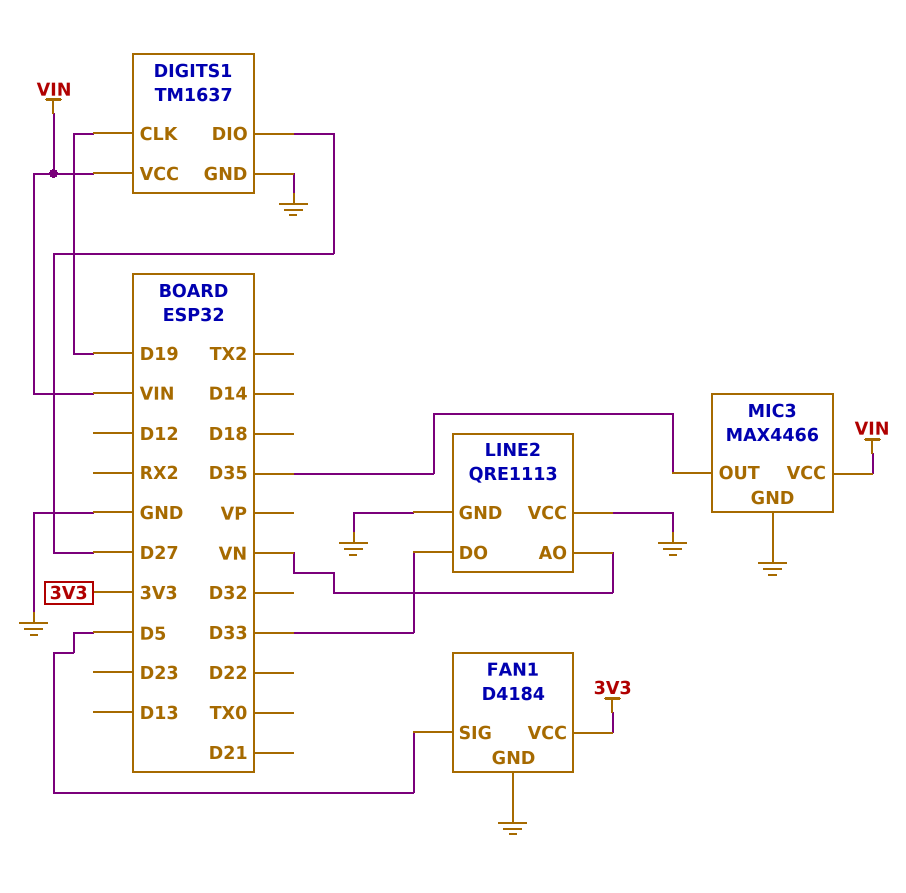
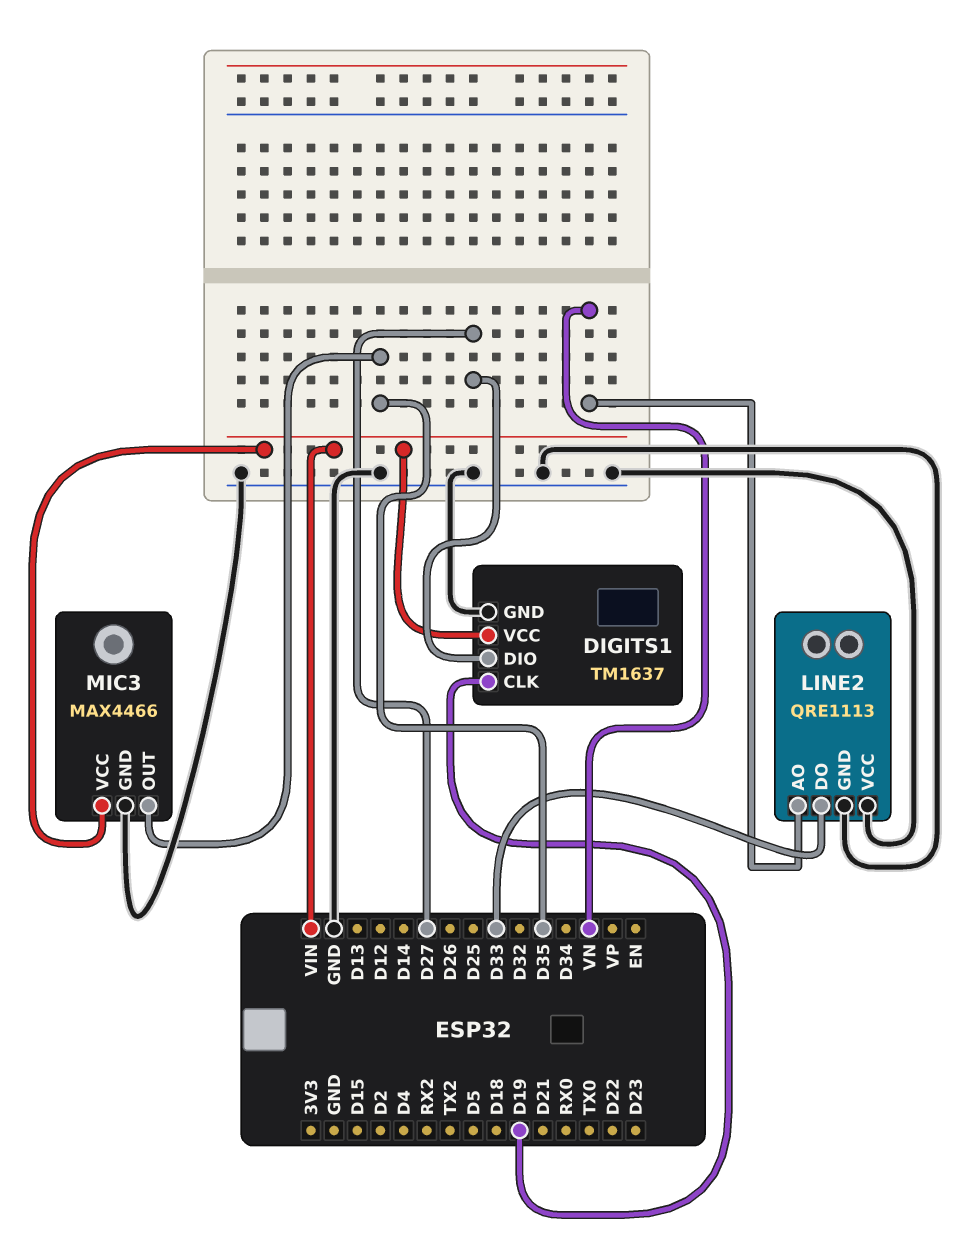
FAN1: D4184 -> none
FAN1 pin GND: GND -> none
FAN1 pin SIG: D5 -> none
FAN1 pin VCC: 3V3 -> none

